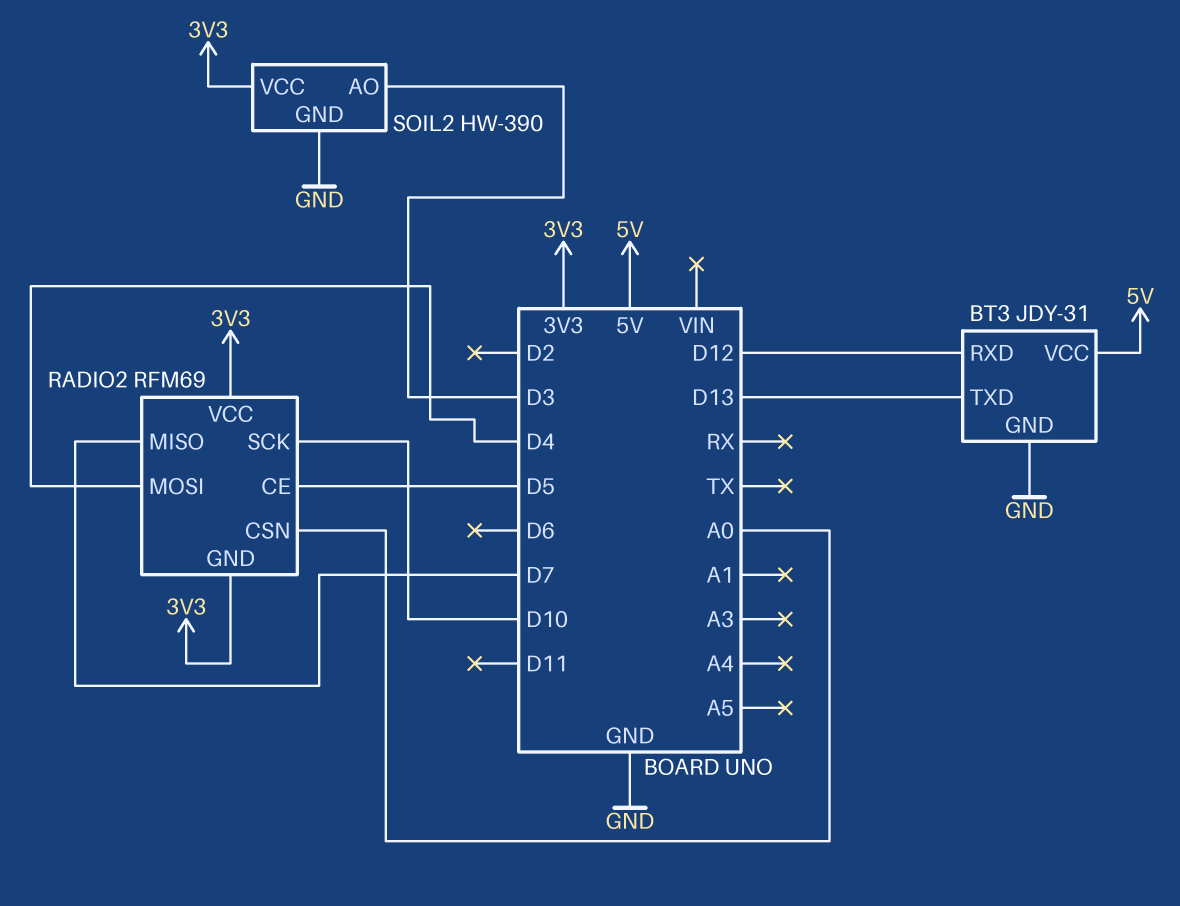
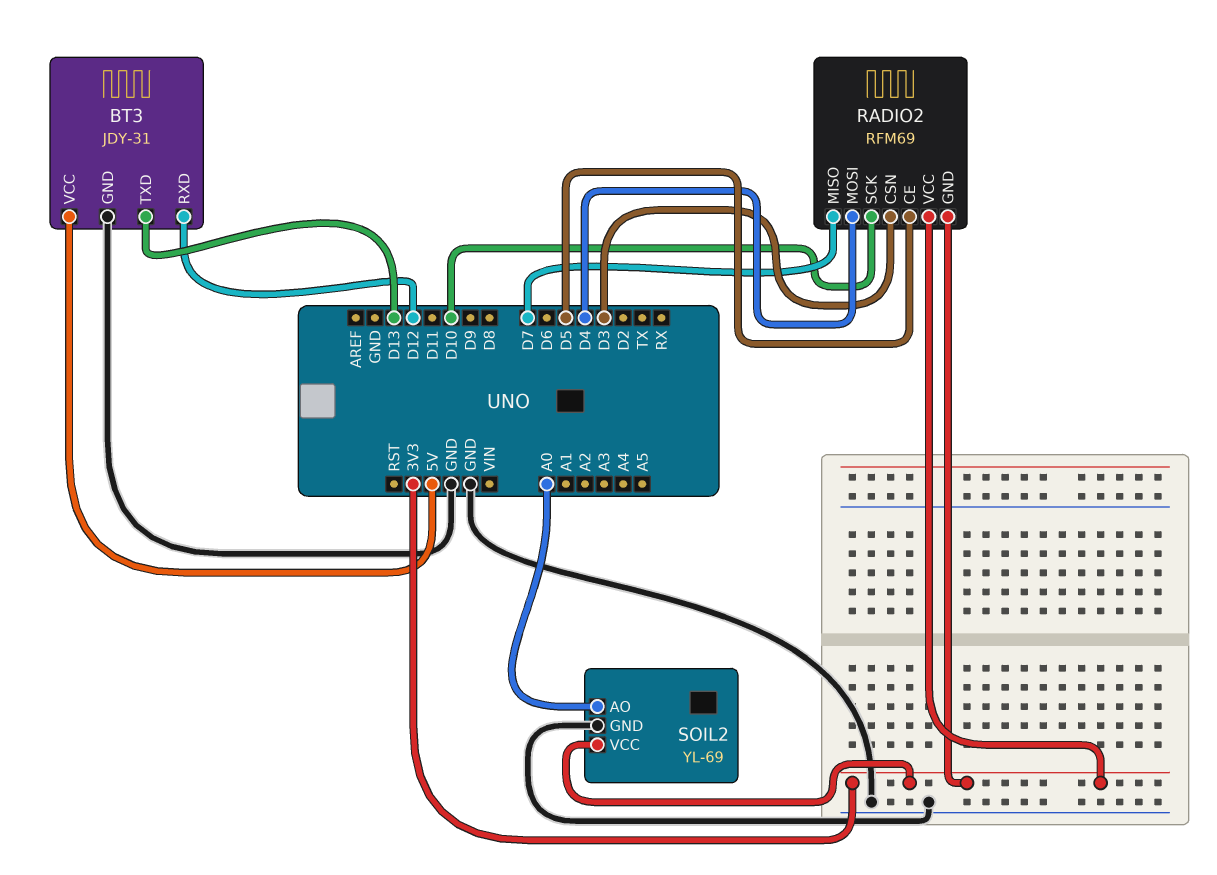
RADIO2 pin CSN: A0 -> D3
SOIL2: HW-390 -> YL-69
SOIL2 pin AO: D3 -> A0

